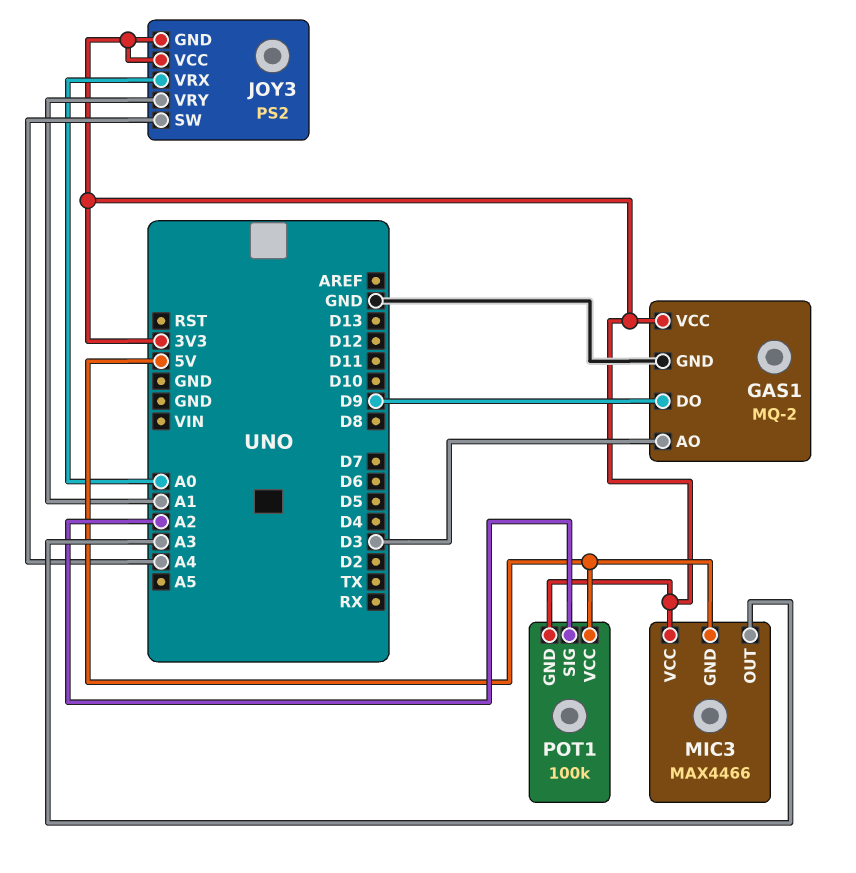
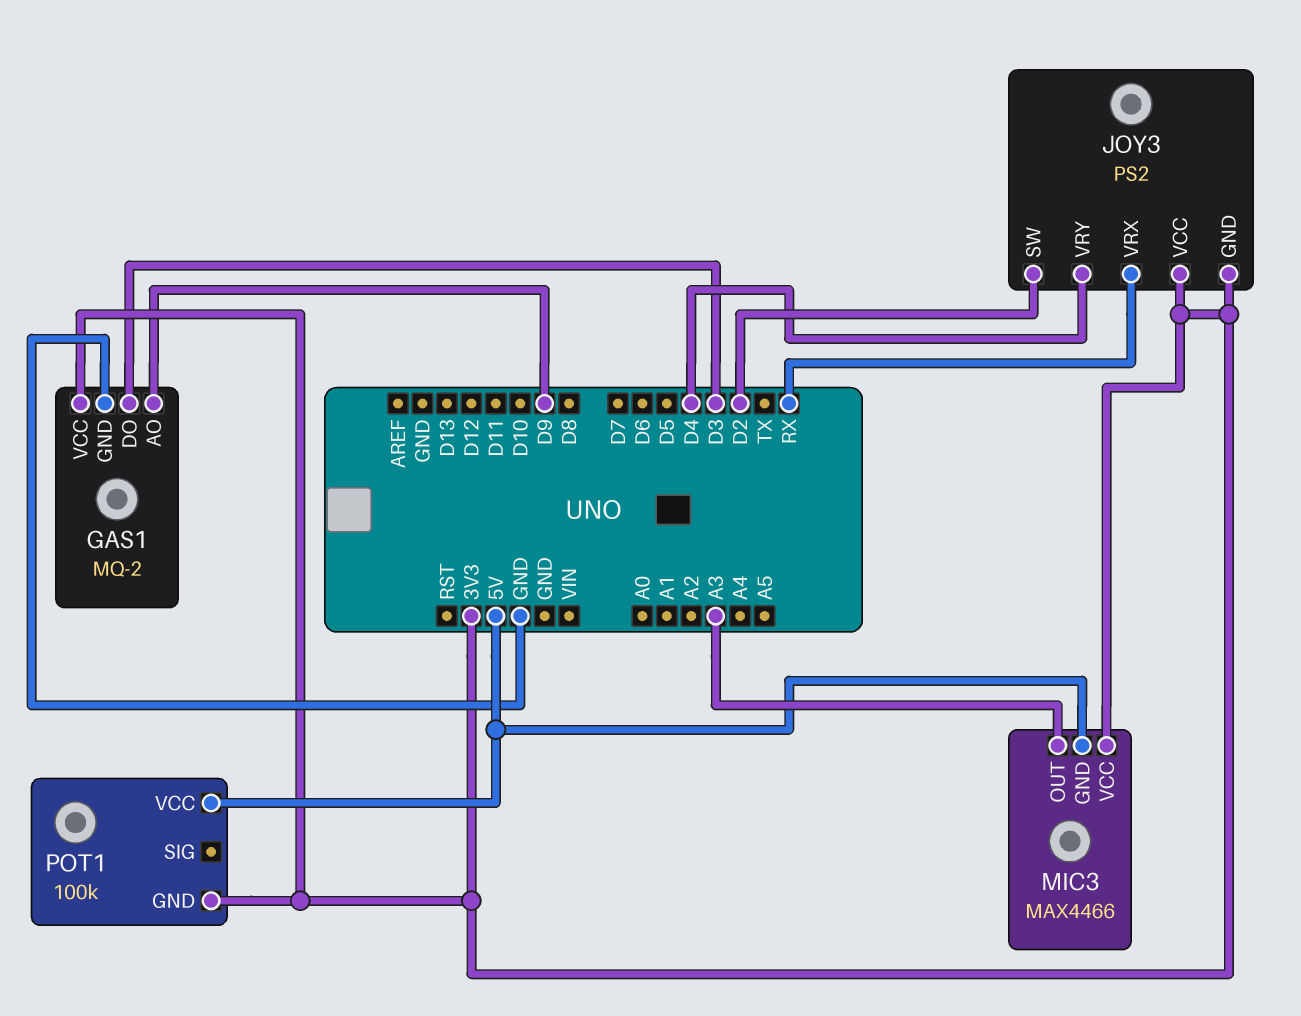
GAS1 pin AO: D3 -> D9
GAS1 pin DO: D9 -> D3
JOY3 pin SW: A4 -> D2
JOY3 pin VRX: A0 -> RX
JOY3 pin VRY: A1 -> D4
POT1 pin SIG: A2 -> none

